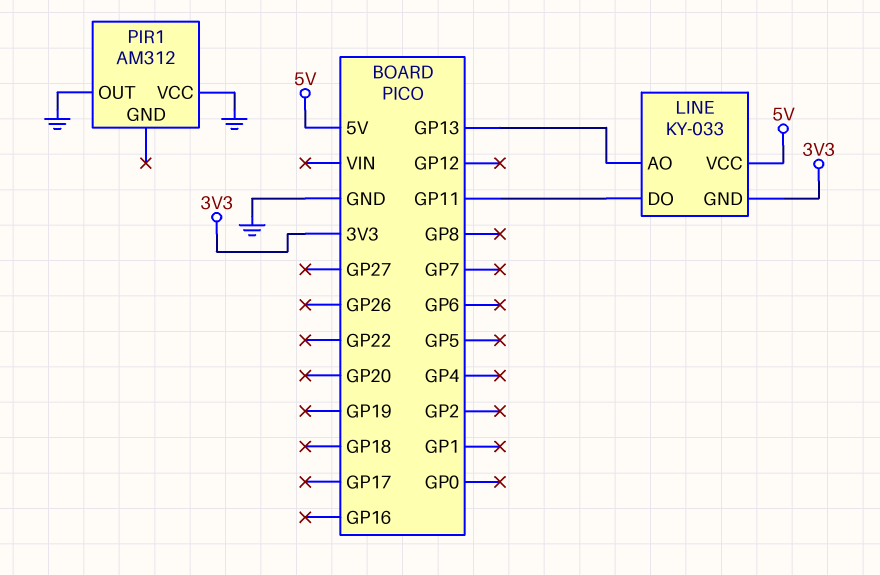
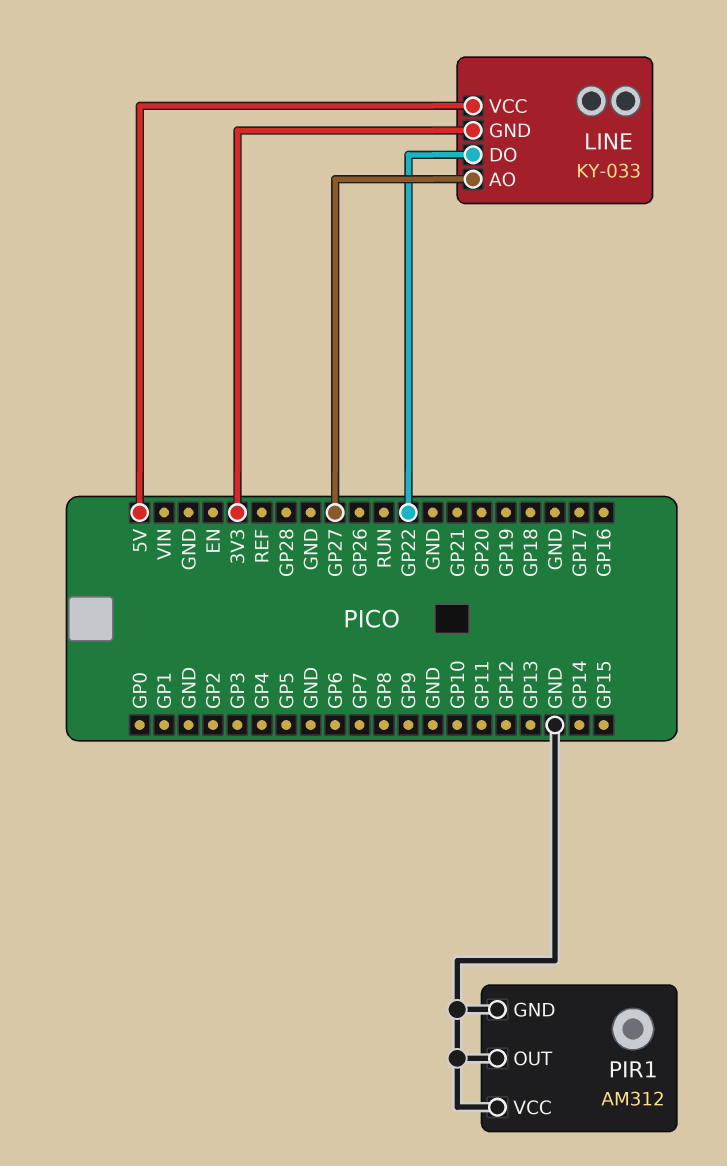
LINE pin AO: GP13 -> GP27
LINE pin DO: GP11 -> GP22
PIR1 pin GND: none -> GND

